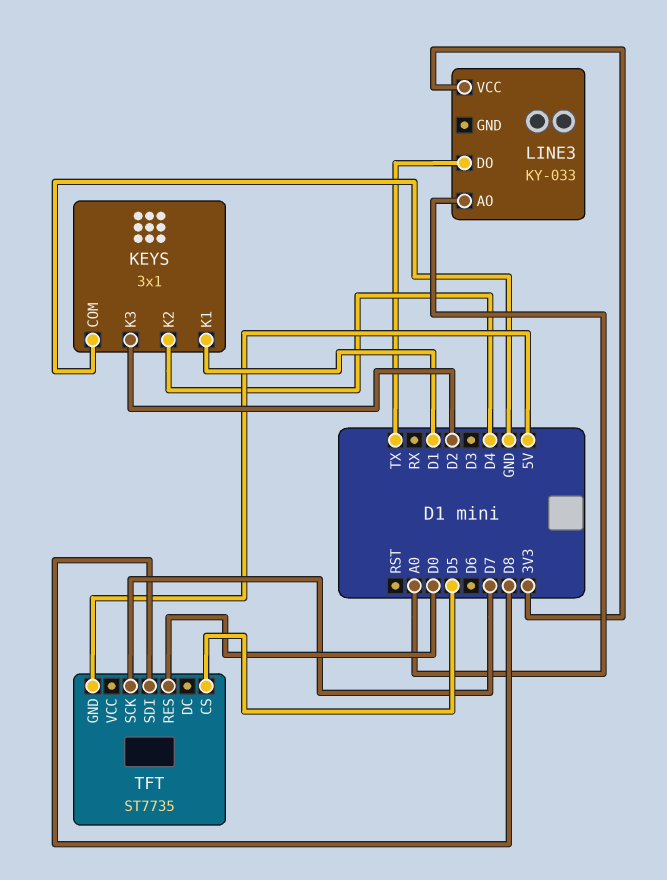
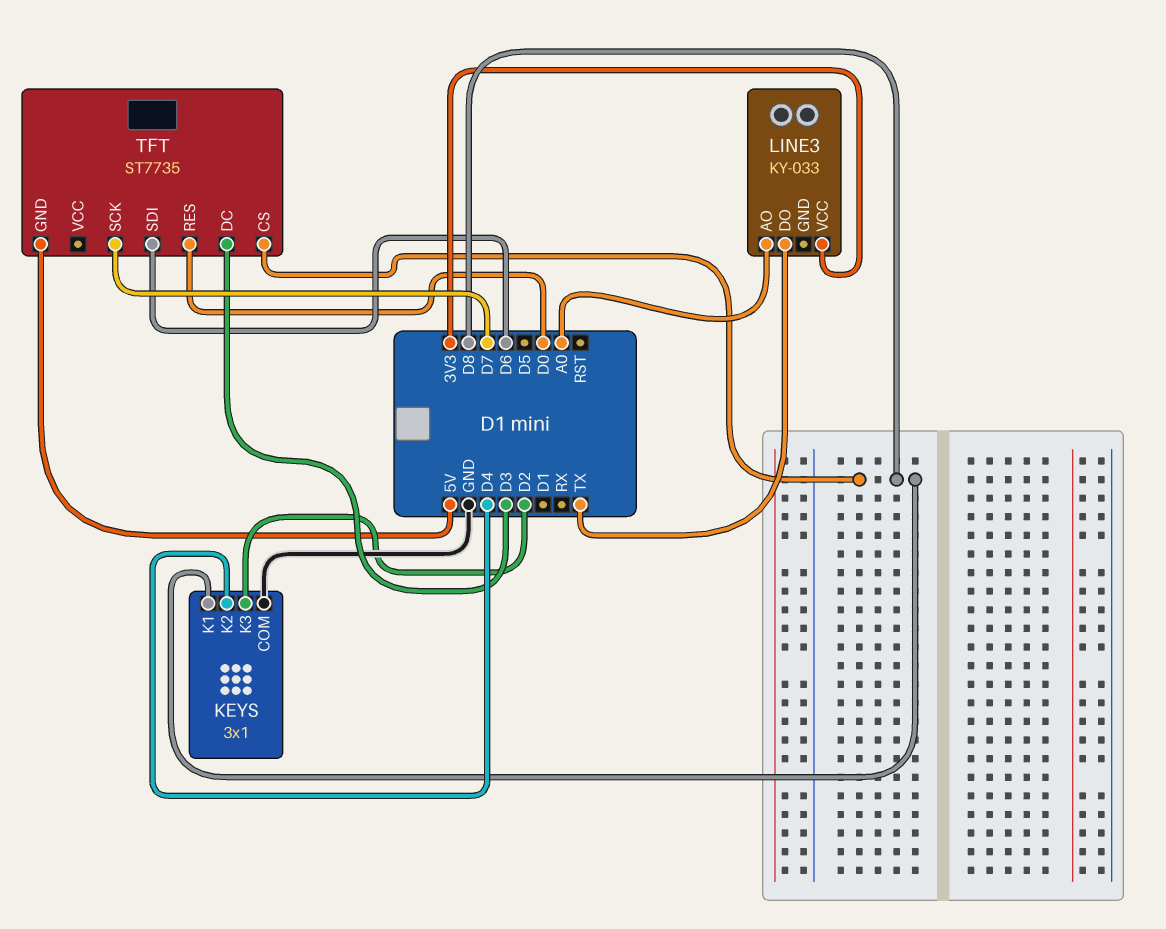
KEYS pin K1: D1 -> D8
TFT pin CS: D5 -> D8
TFT pin DC: none -> D3
TFT pin SDI: D8 -> D6

